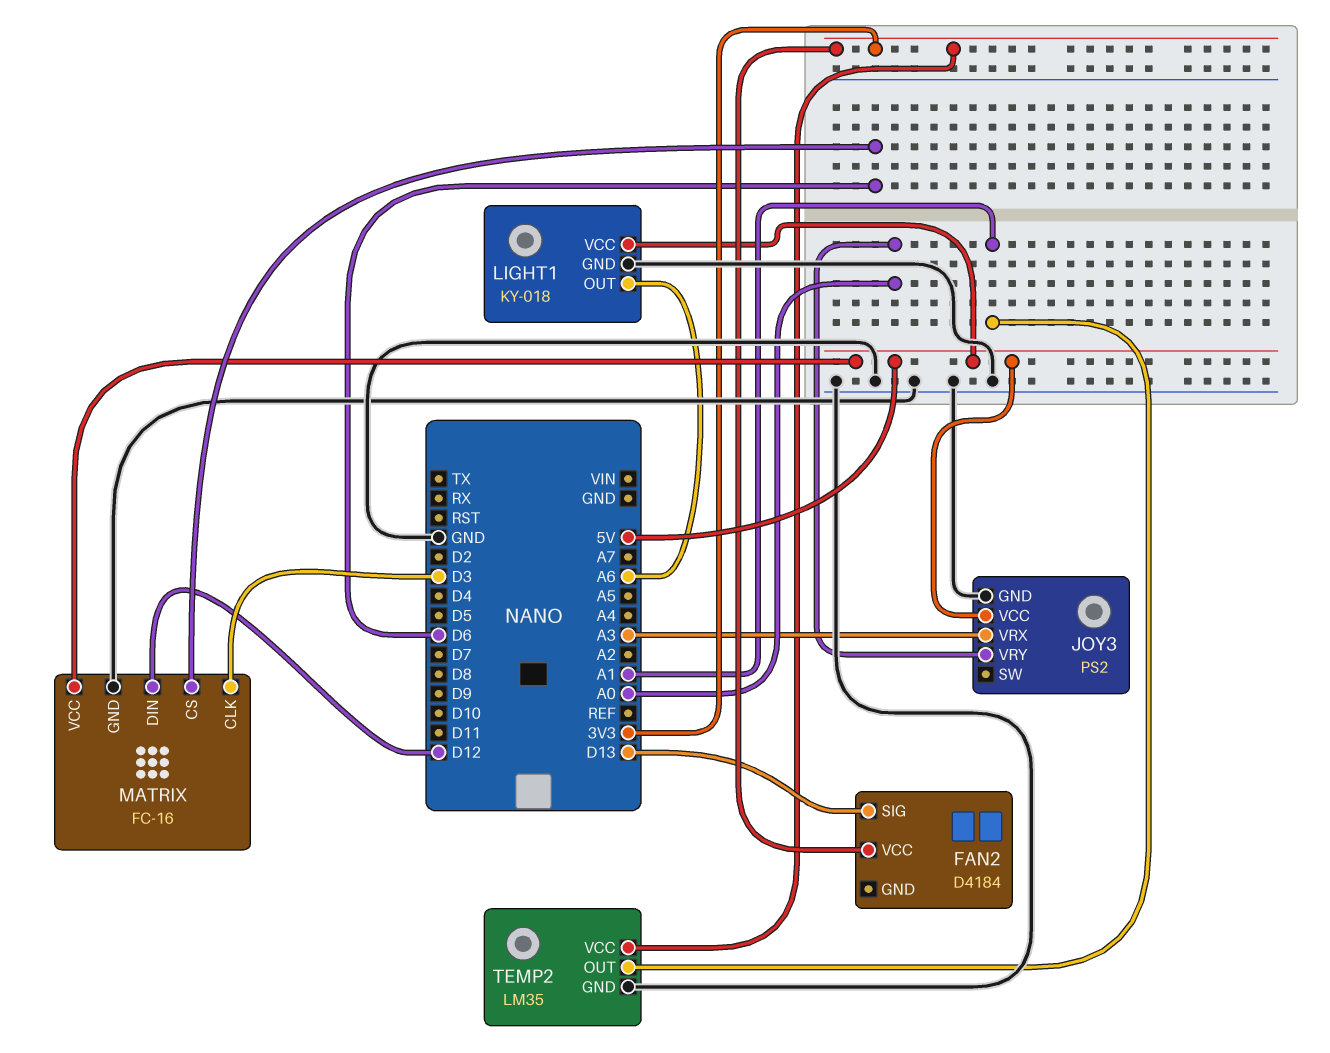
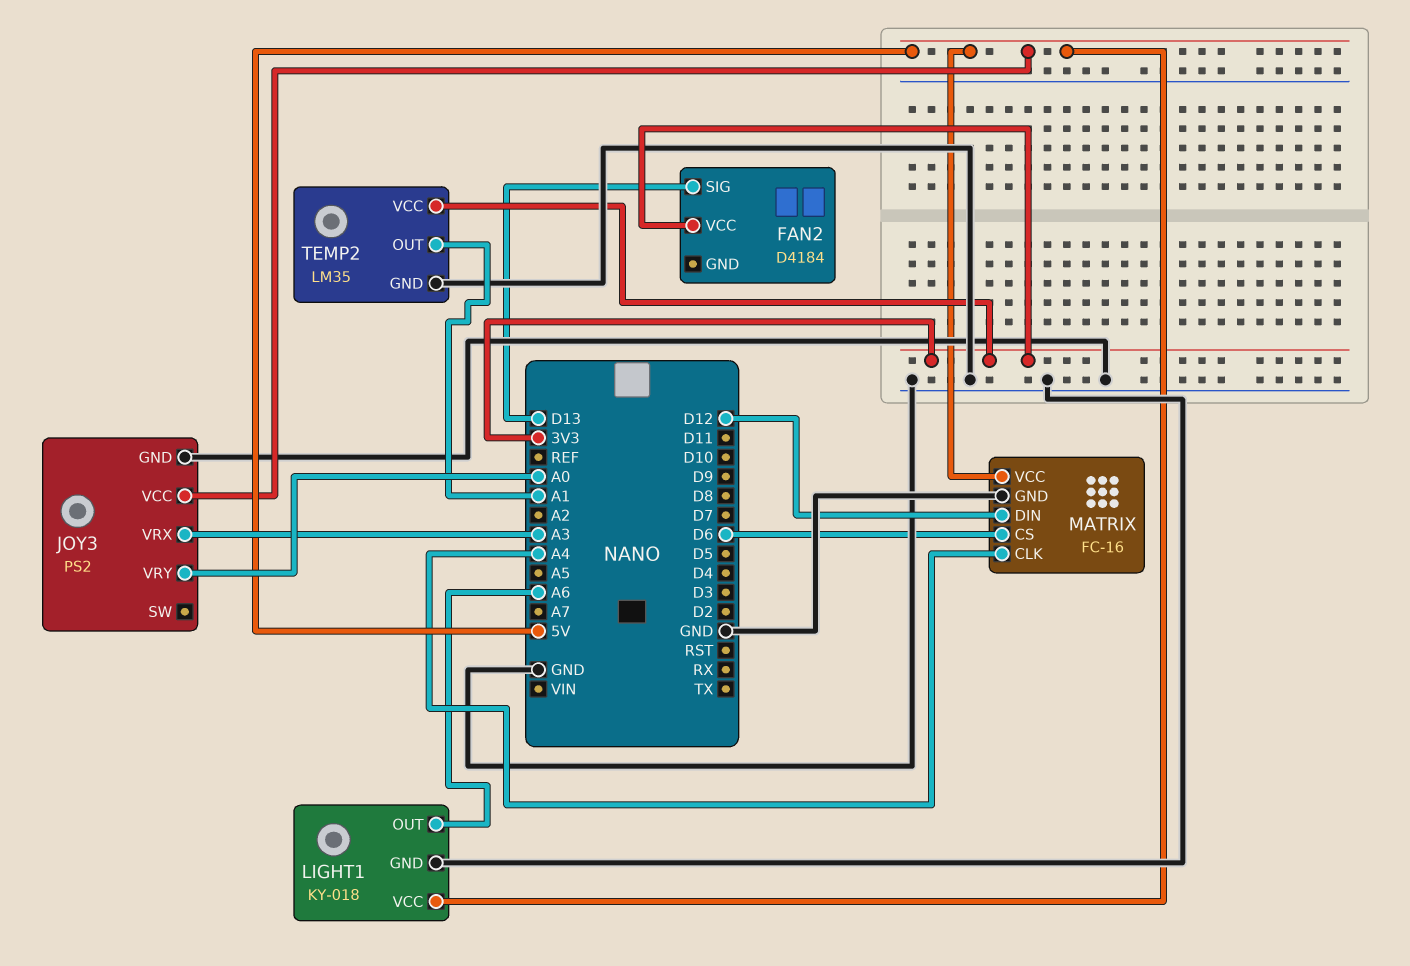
MATRIX pin CLK: D3 -> A4

